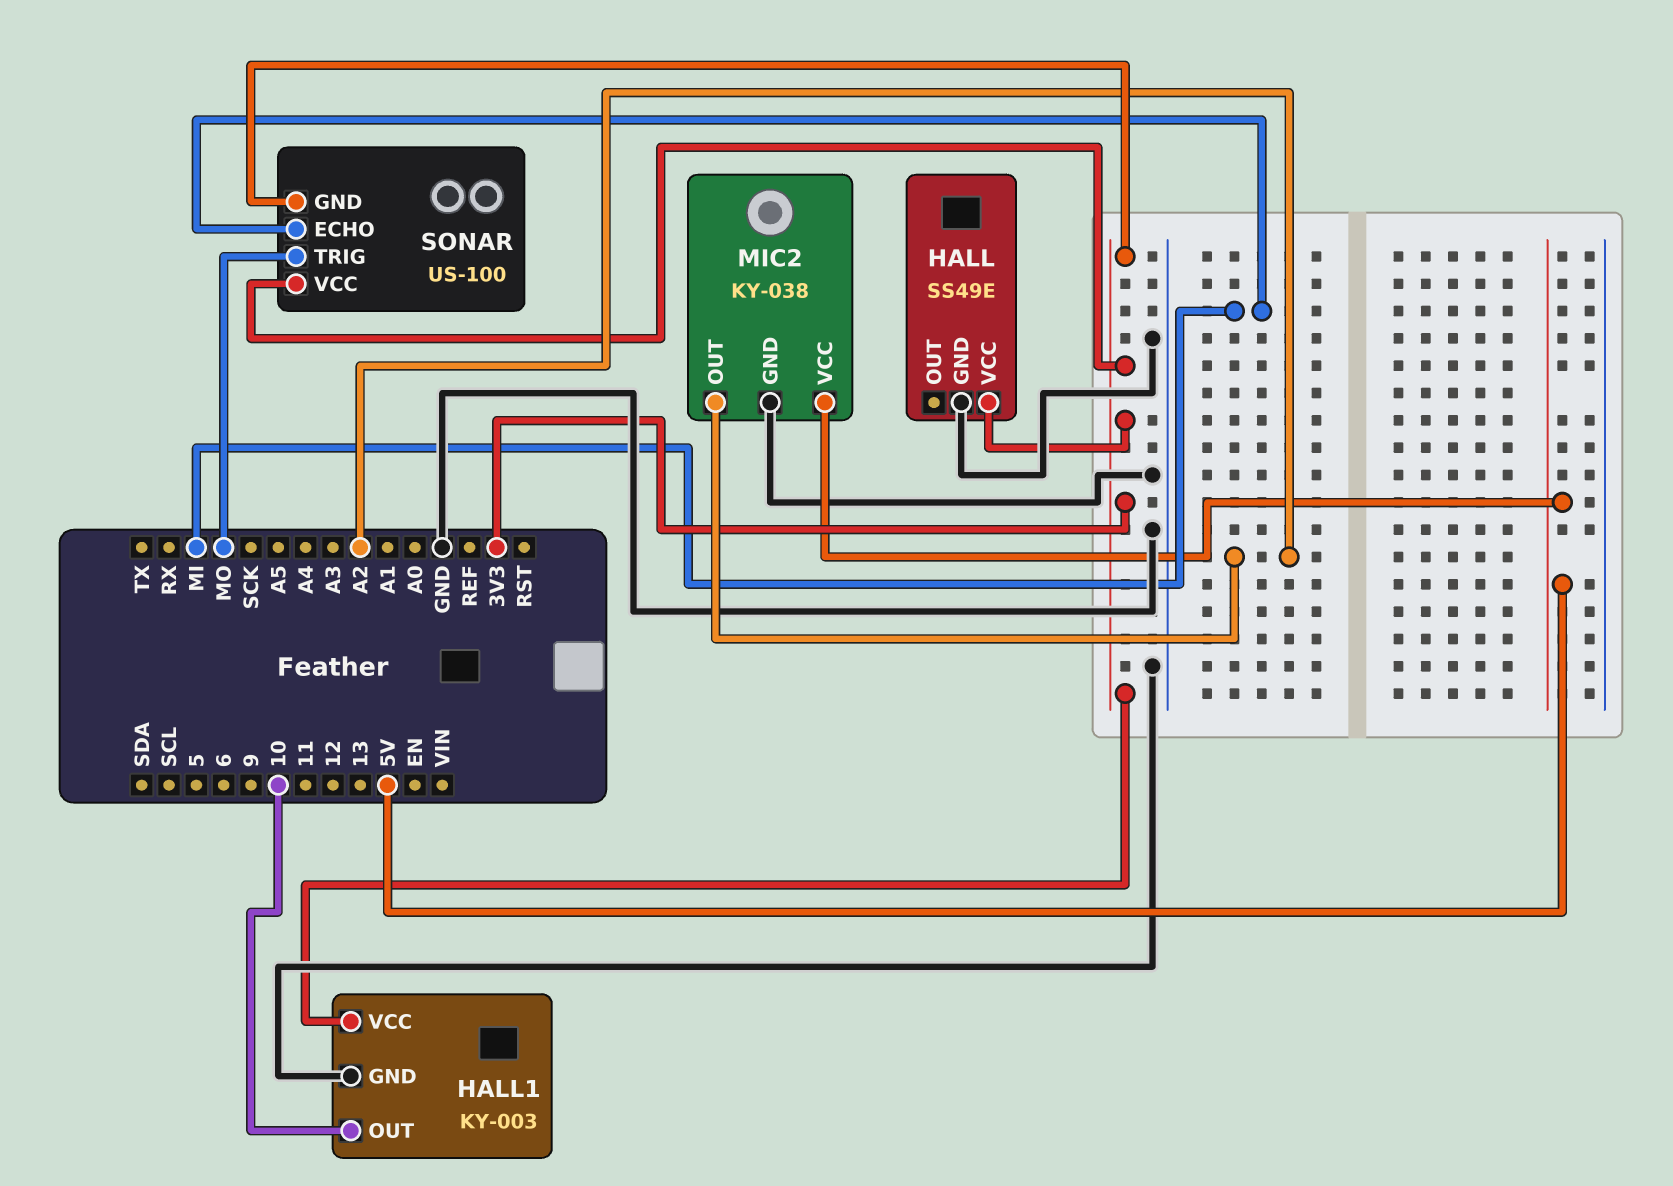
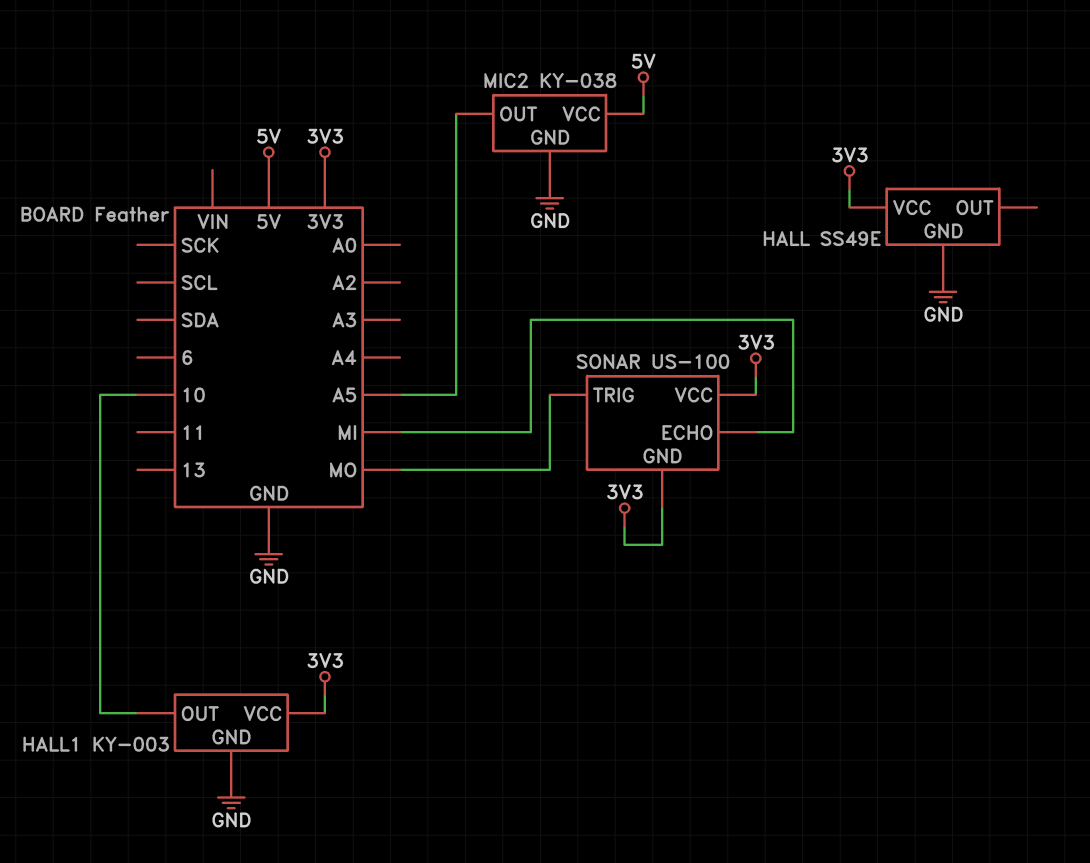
MIC2 pin OUT: A2 -> A5

